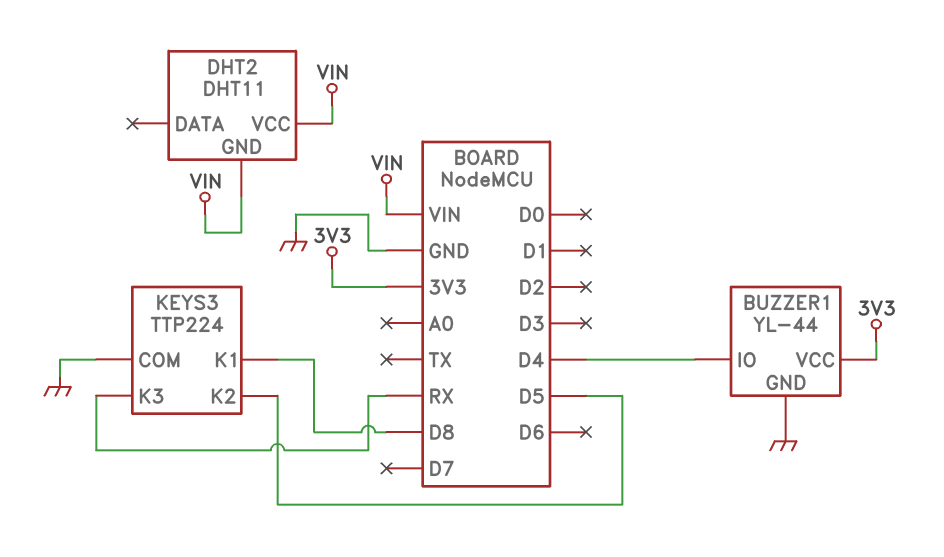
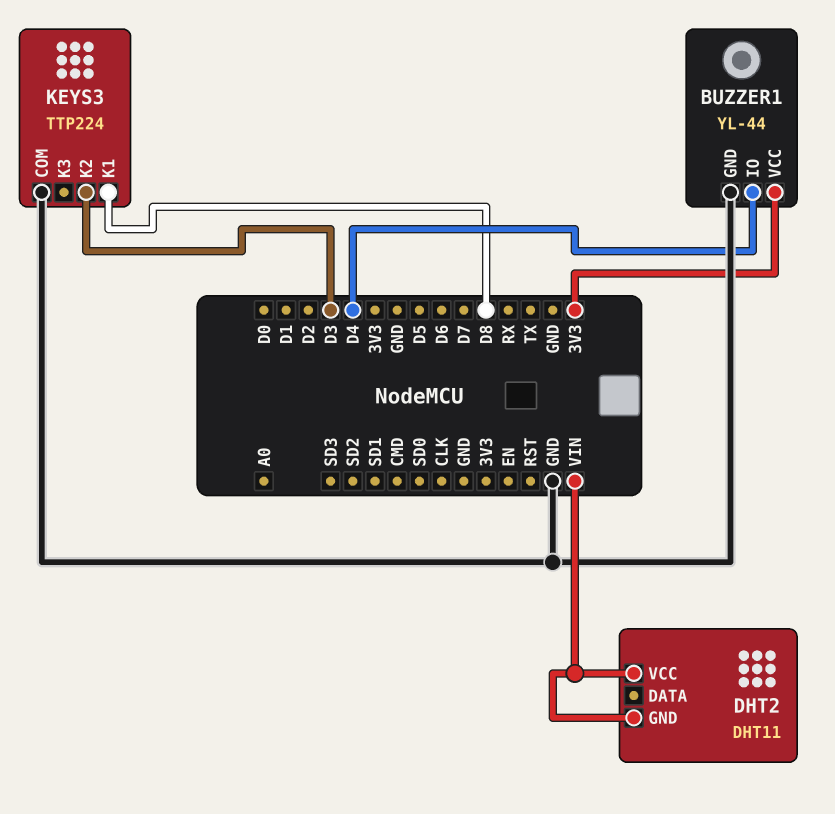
KEYS3 pin K2: D5 -> D3
KEYS3 pin K3: RX -> none

